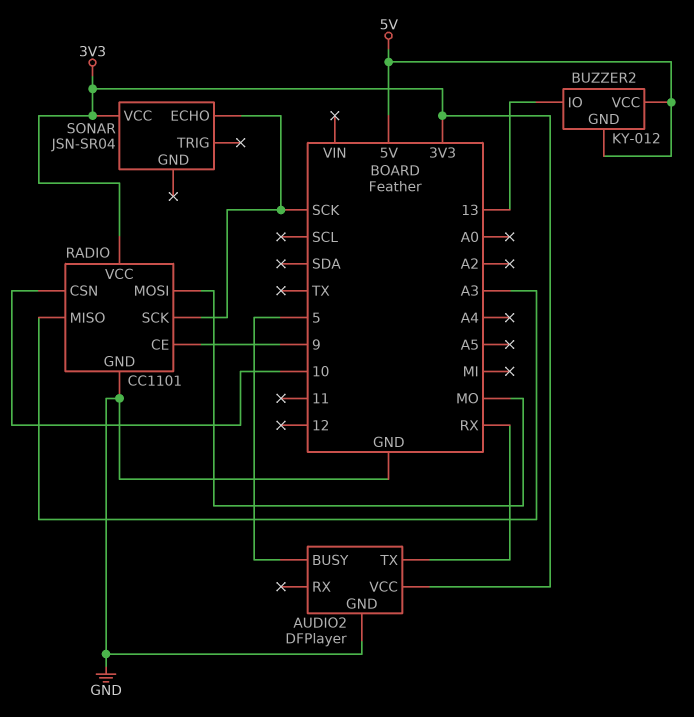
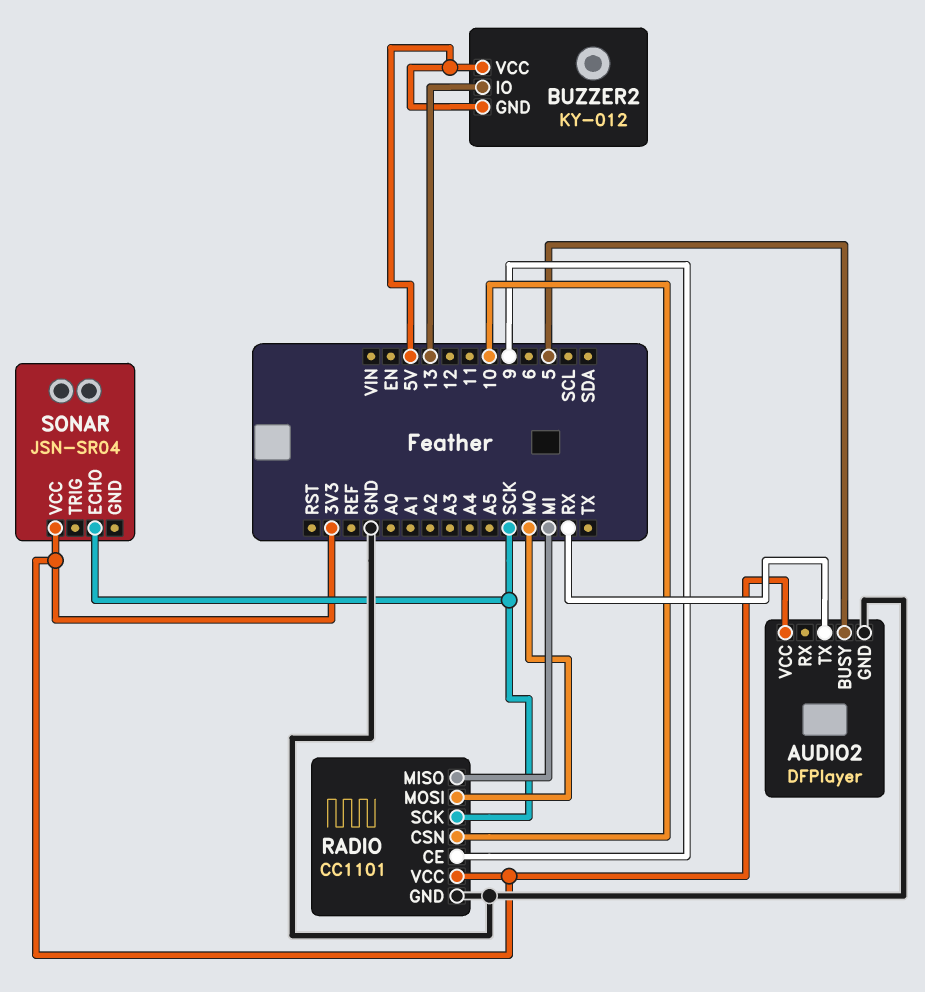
RADIO pin MISO: A3 -> MI

